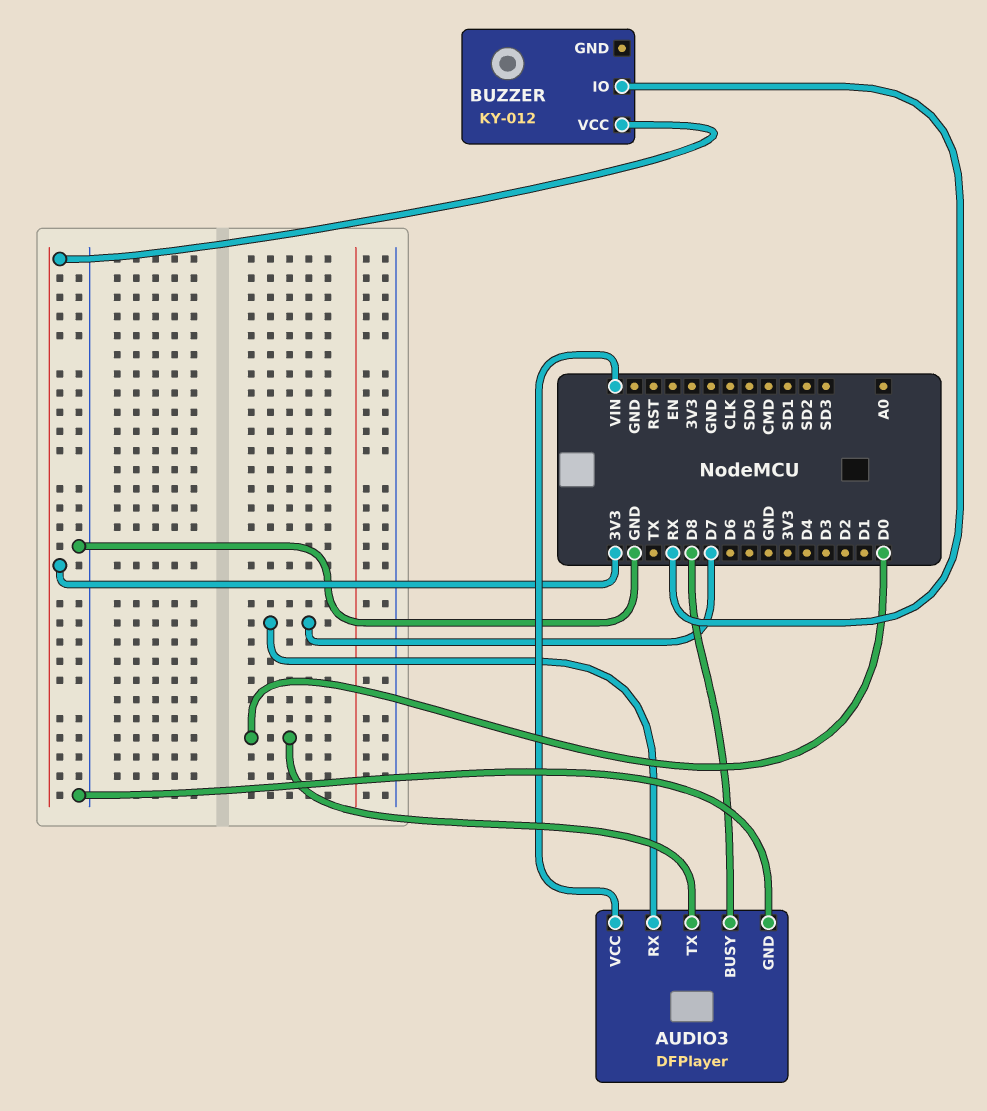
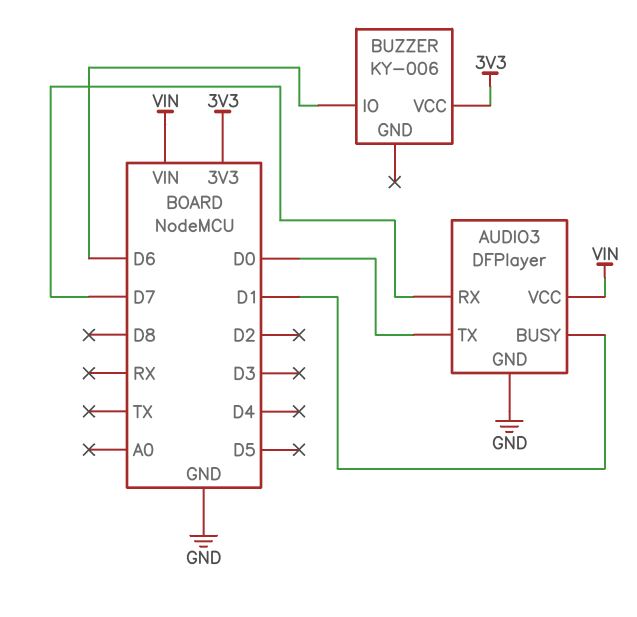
AUDIO3 pin BUSY: D8 -> D1
BUZZER: KY-012 -> KY-006
BUZZER pin IO: RX -> D6

